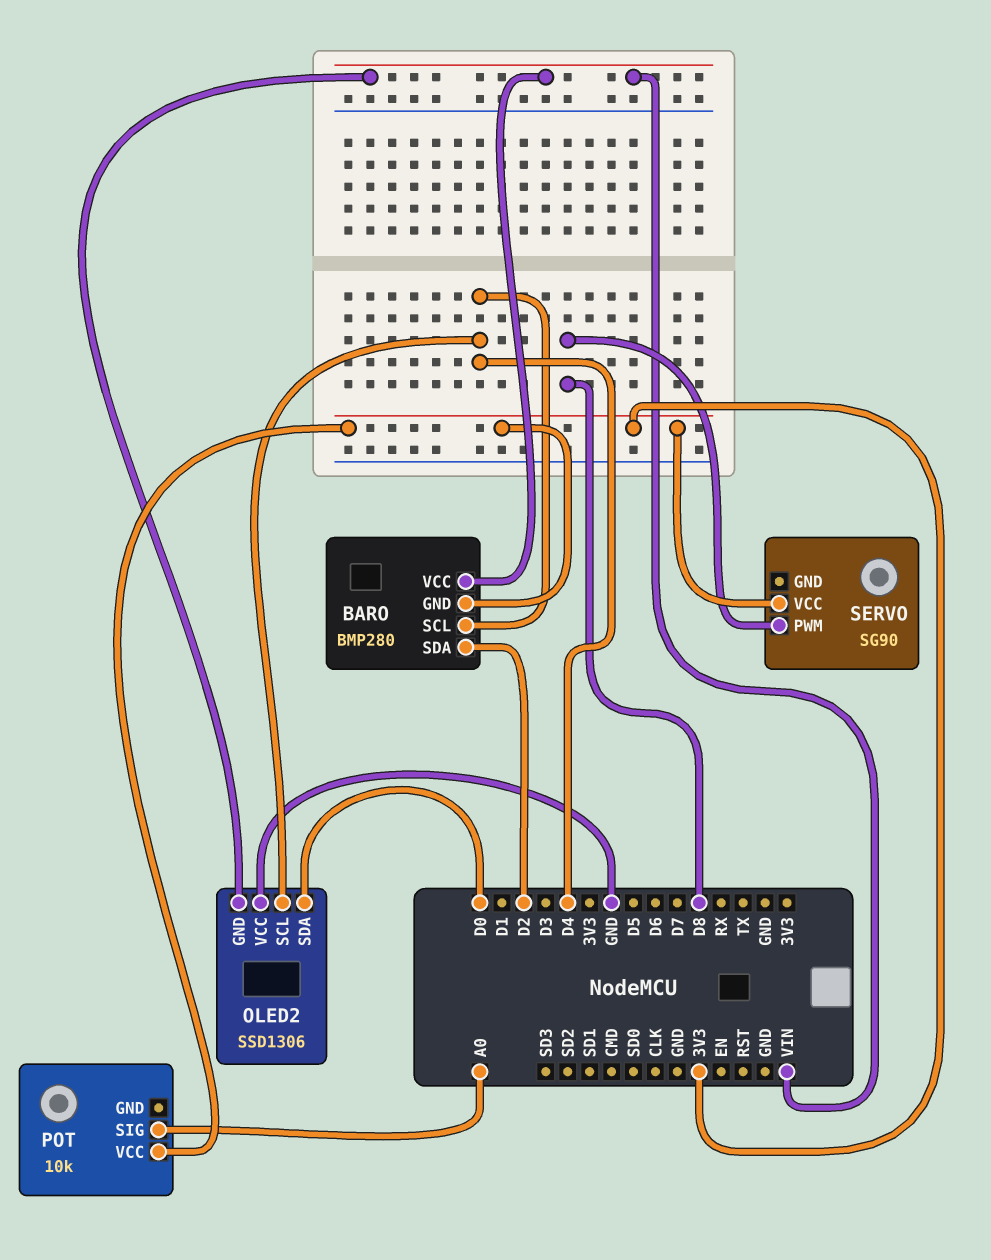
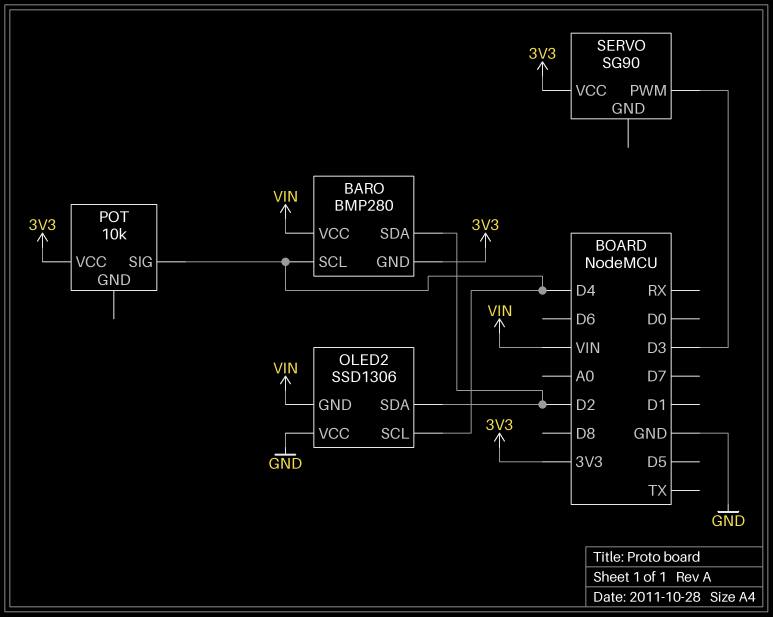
OLED2 pin SDA: D0 -> D2
POT pin SIG: A0 -> D4
SERVO pin PWM: D8 -> D3

